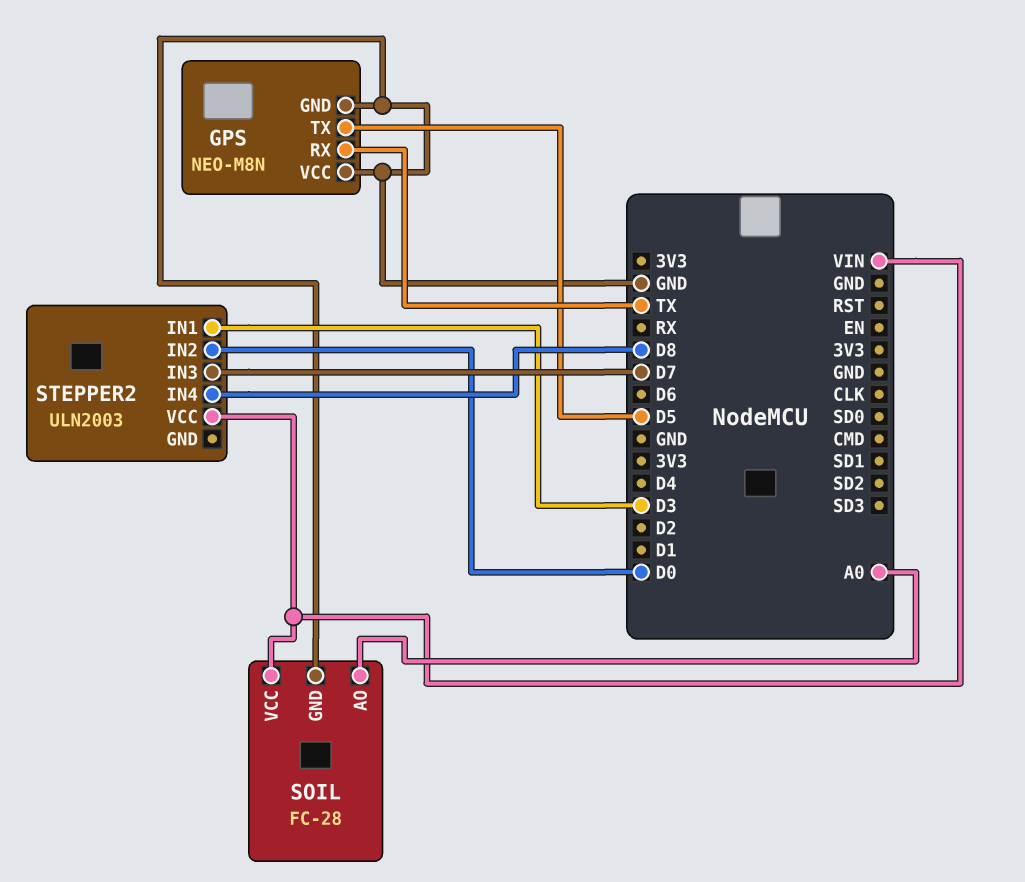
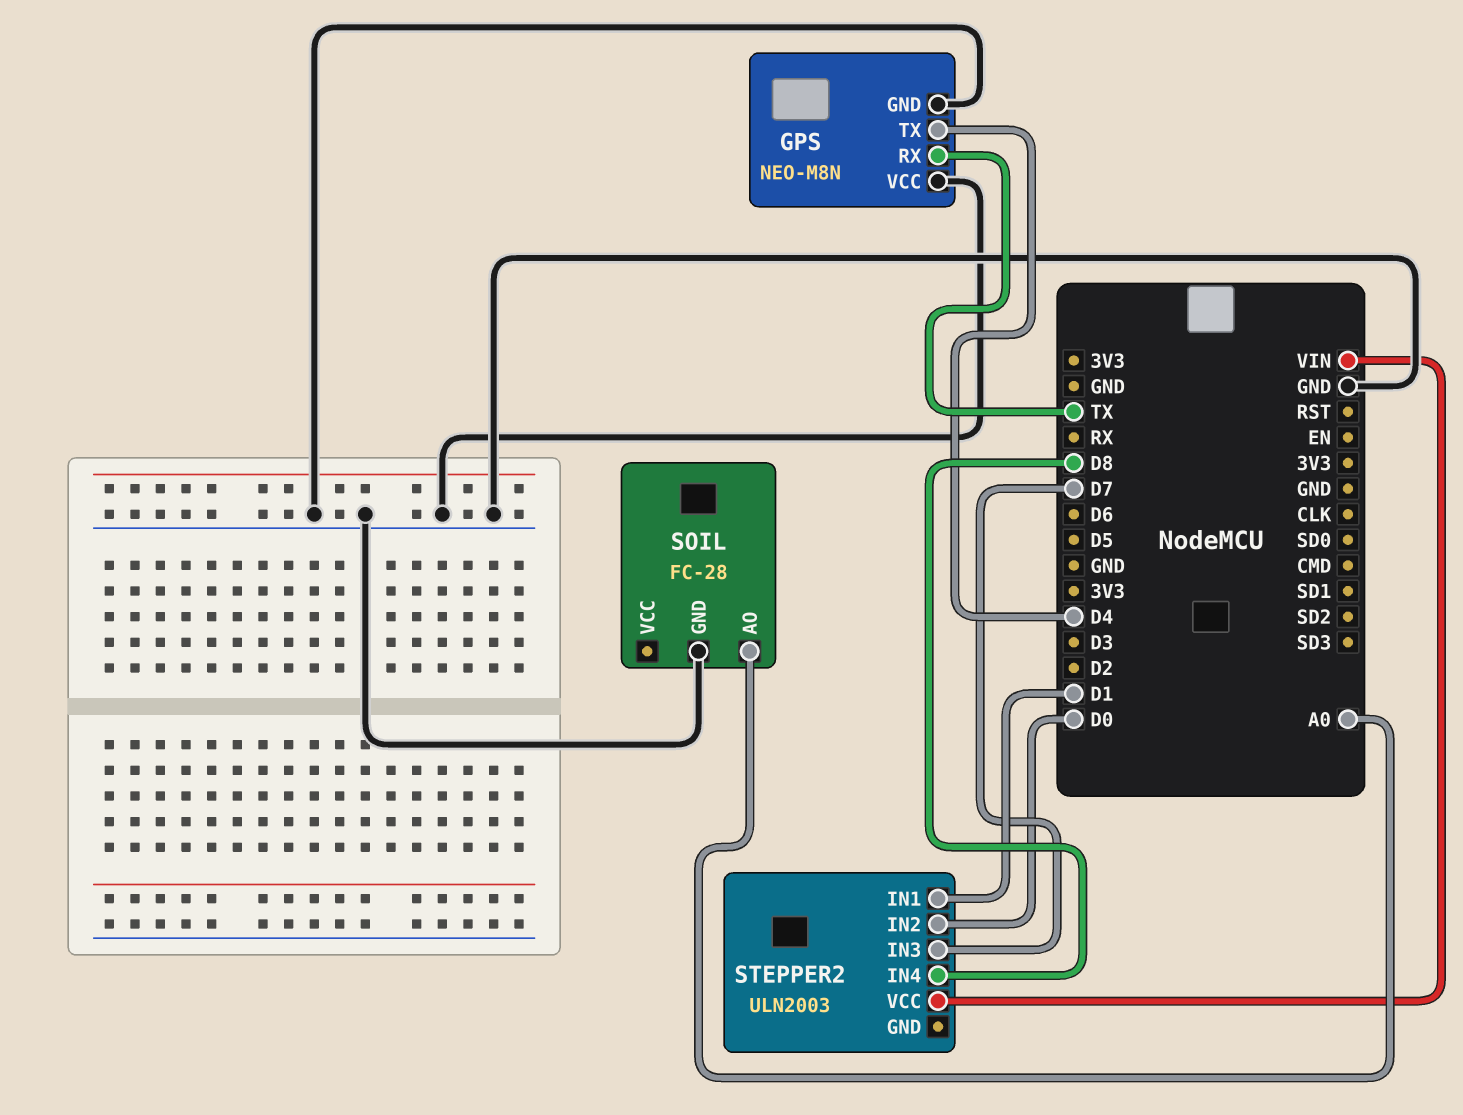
GPS pin TX: D5 -> D4
SOIL pin VCC: VIN -> none
STEPPER2 pin IN1: D3 -> D1

